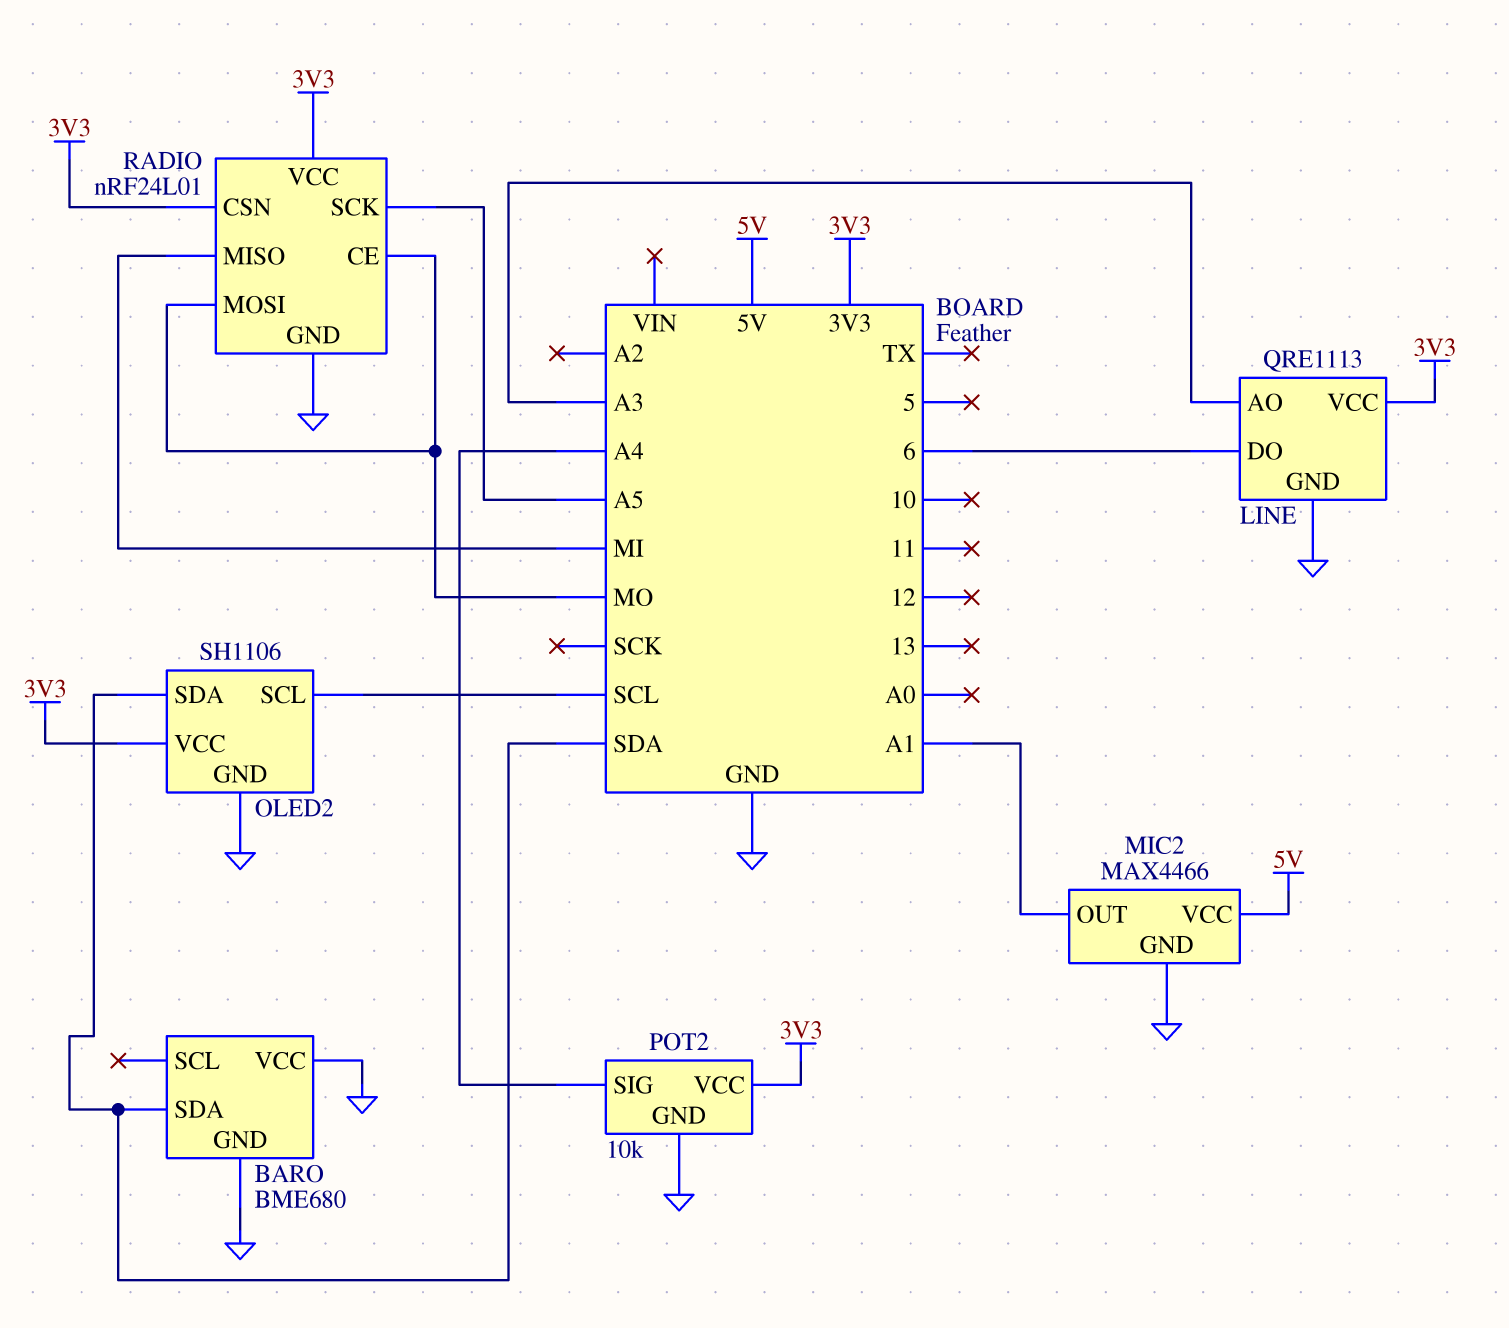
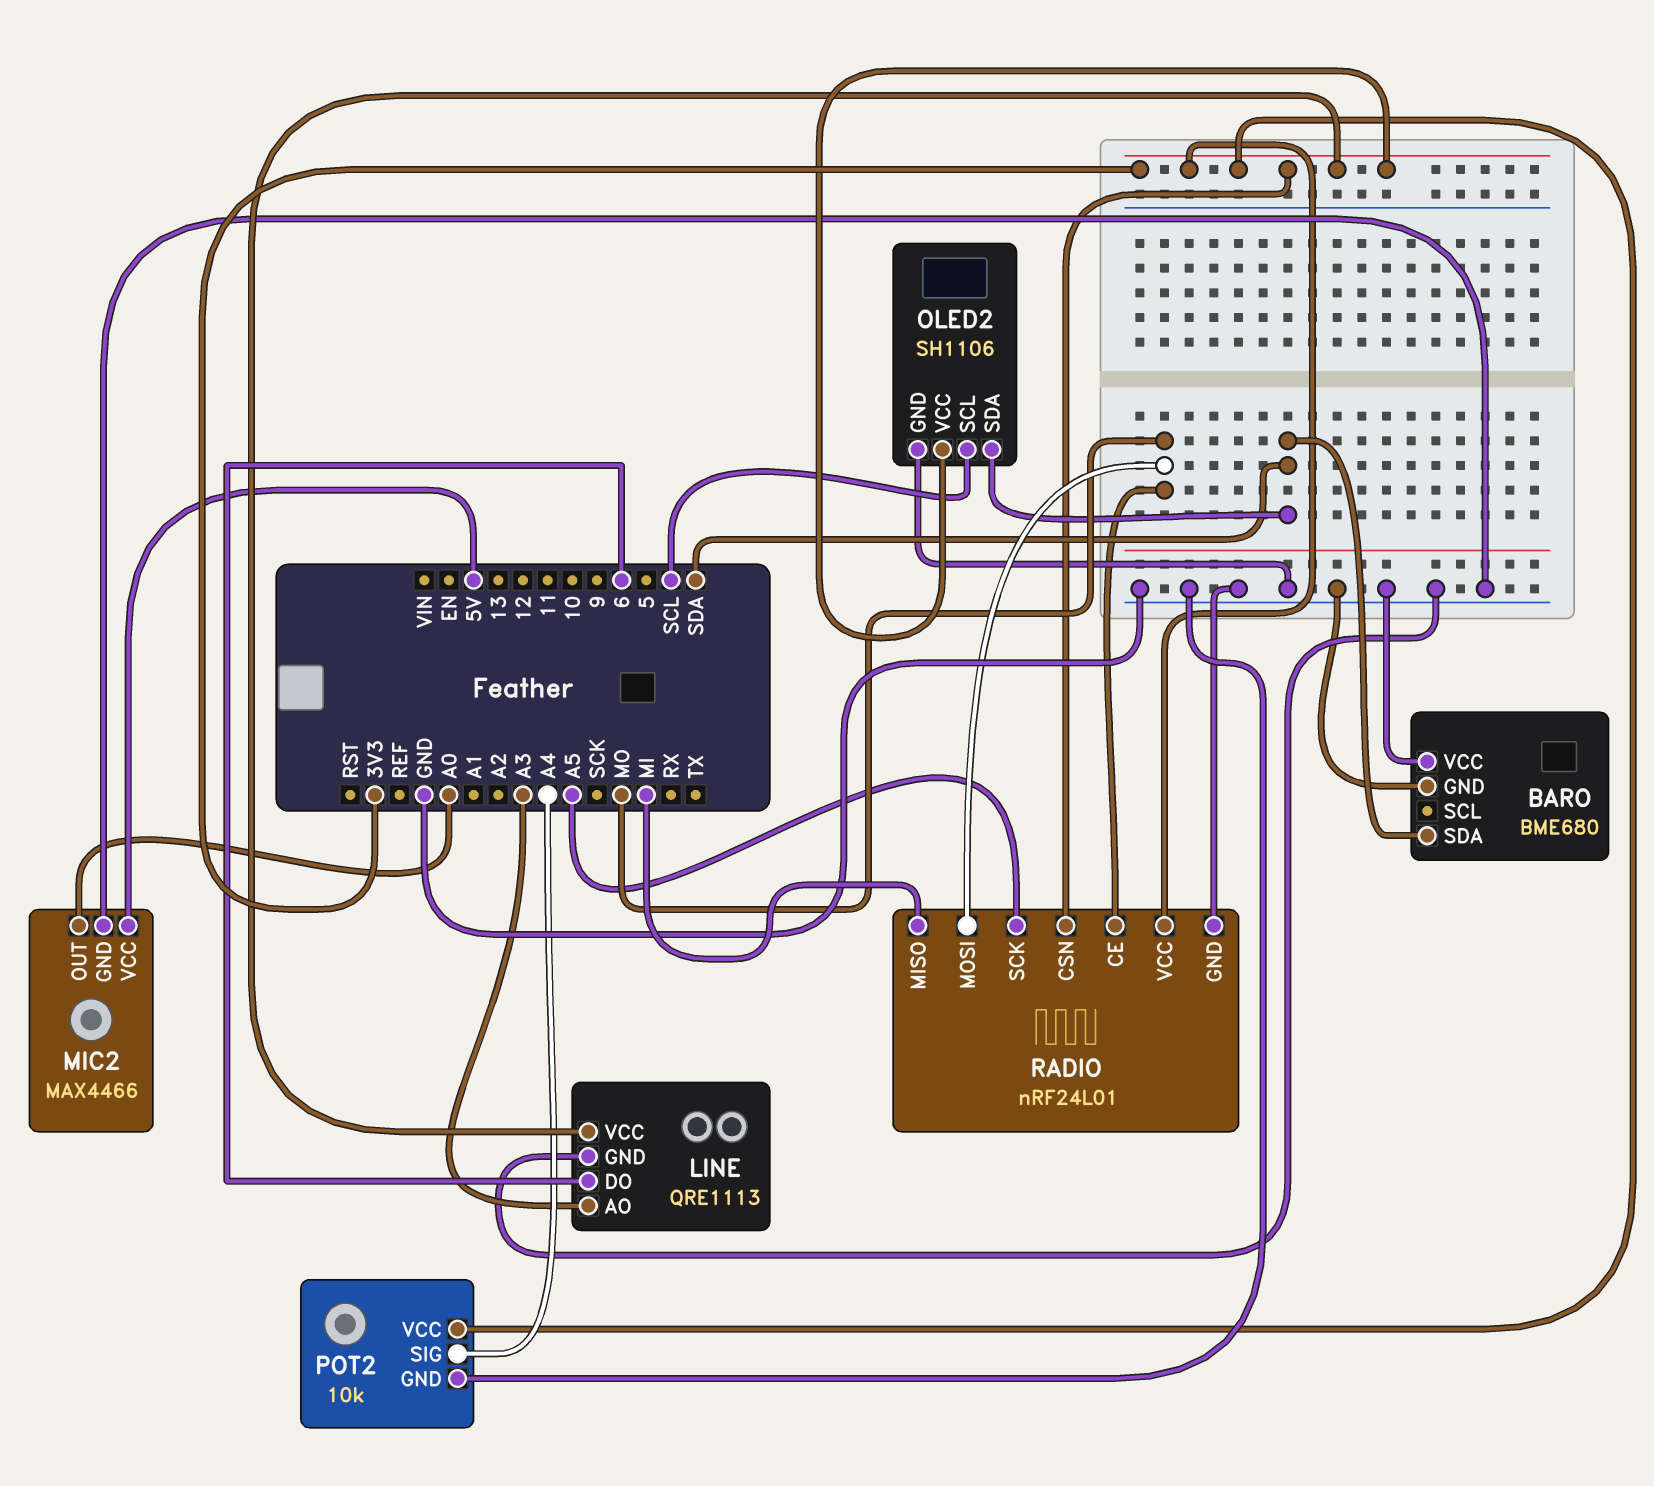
MIC2 pin OUT: A1 -> A0

